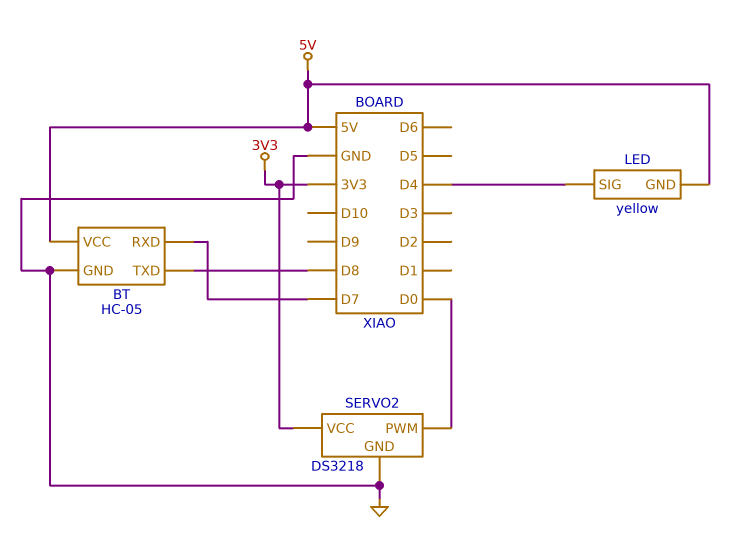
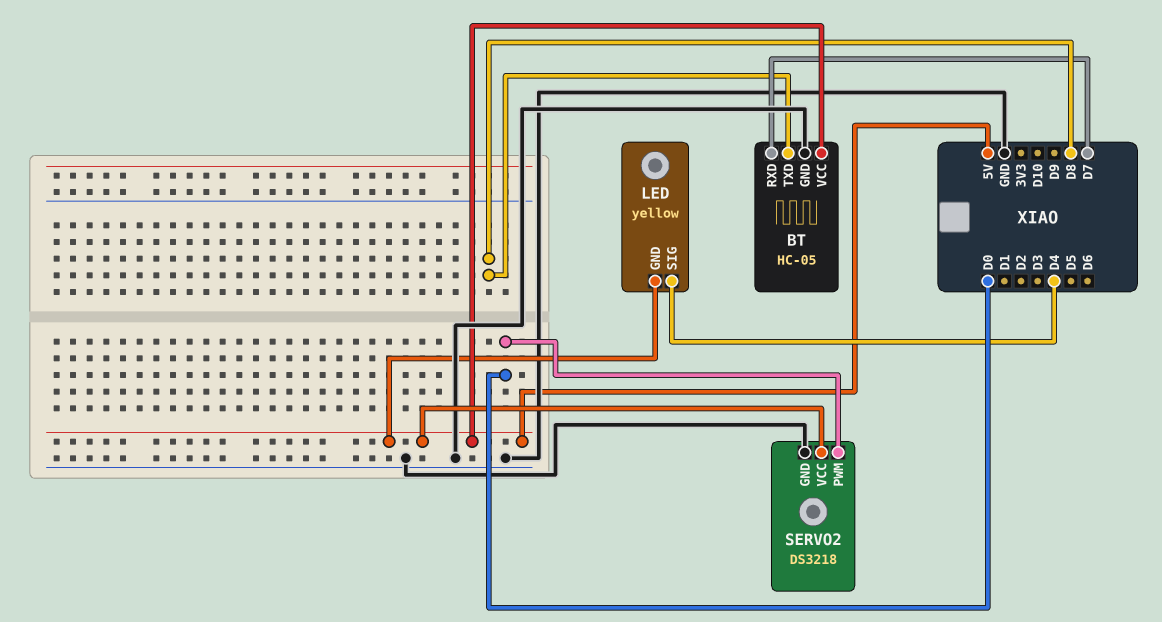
SERVO2 pin VCC: 3V3 -> 5V

